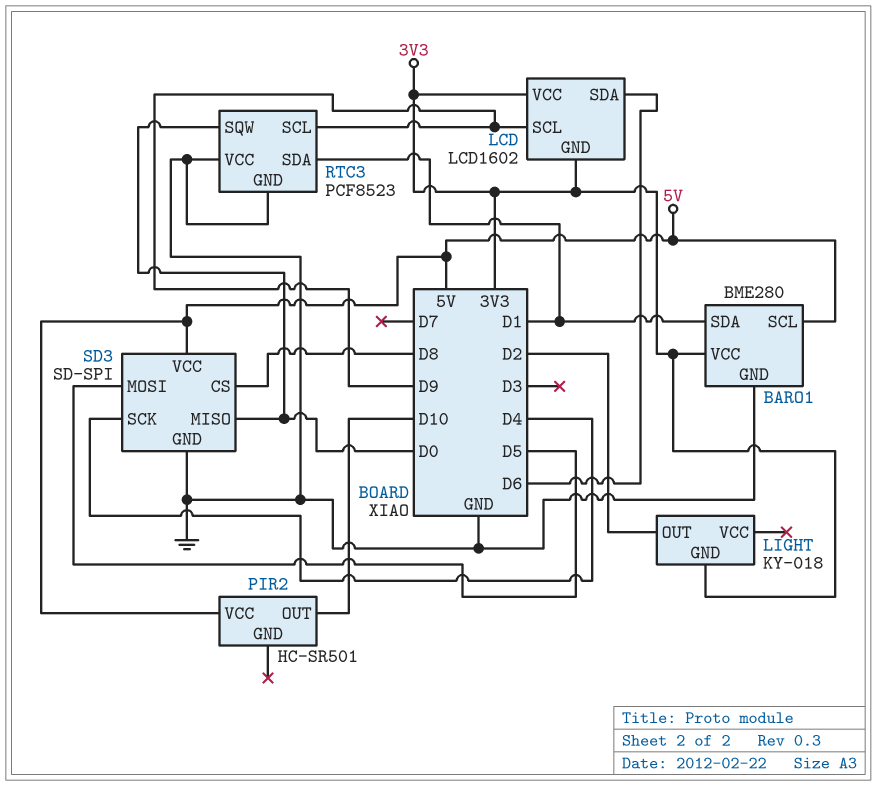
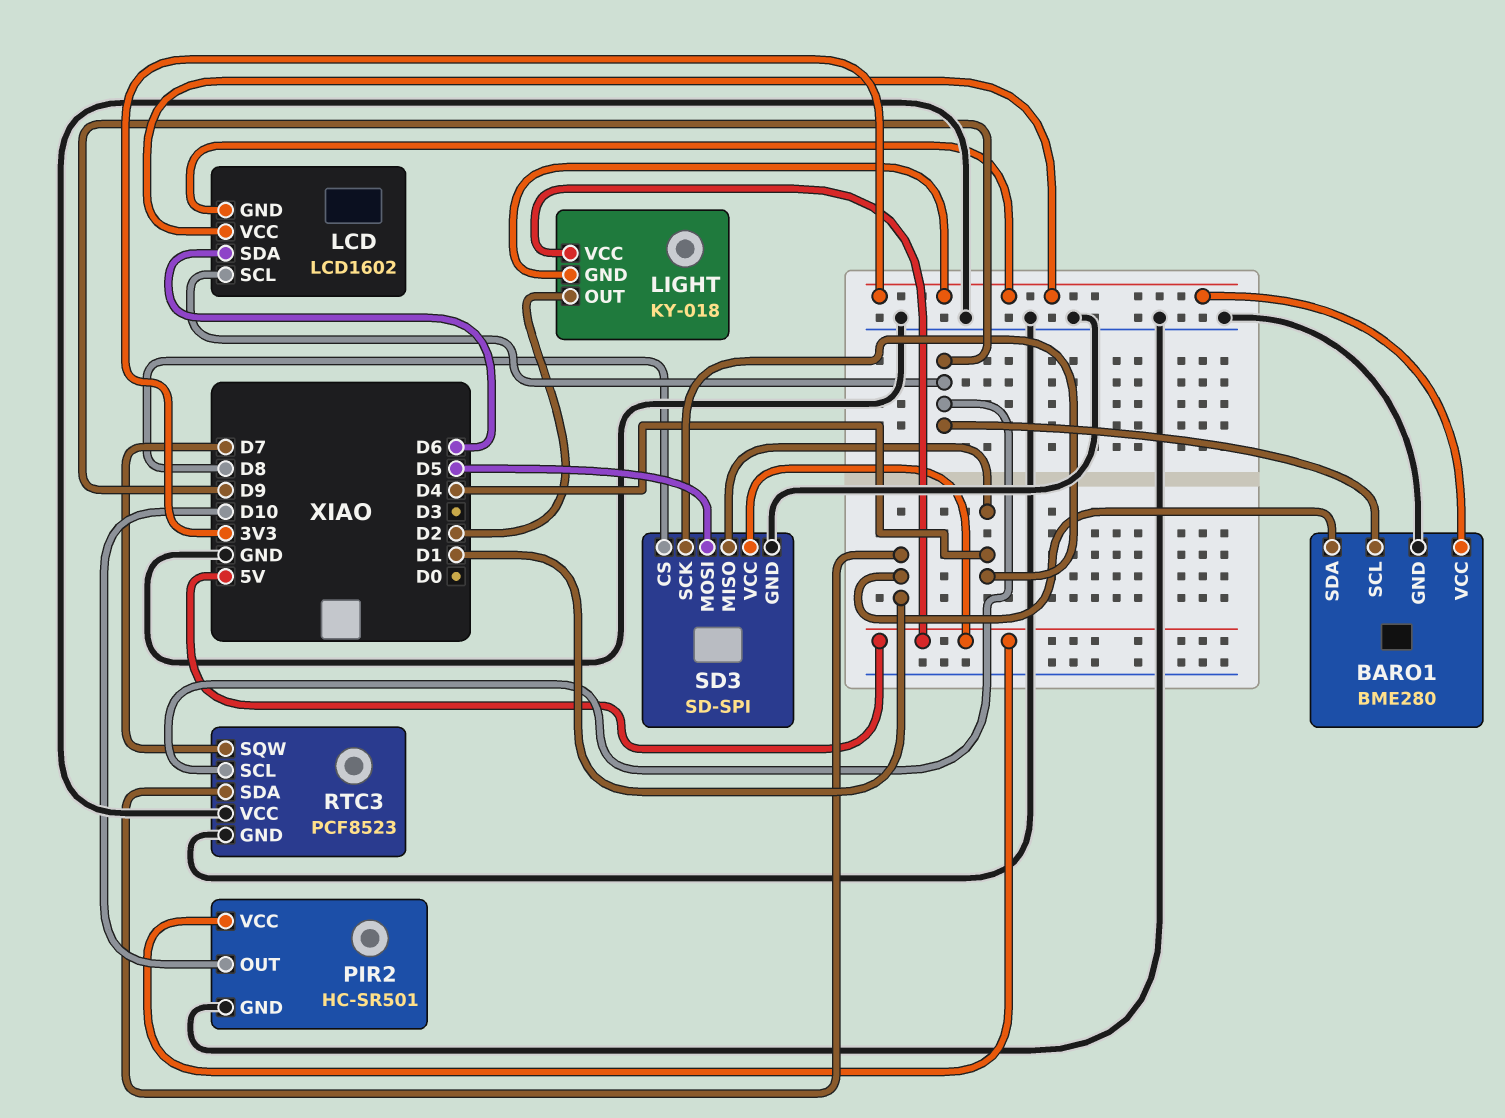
BARO1 pin SCL: 5V -> D9
LIGHT pin VCC: none -> 5V
PIR2 pin GND: none -> GND
RTC3 pin SQW: D0 -> D7
SD3 pin MISO: D0 -> D4

